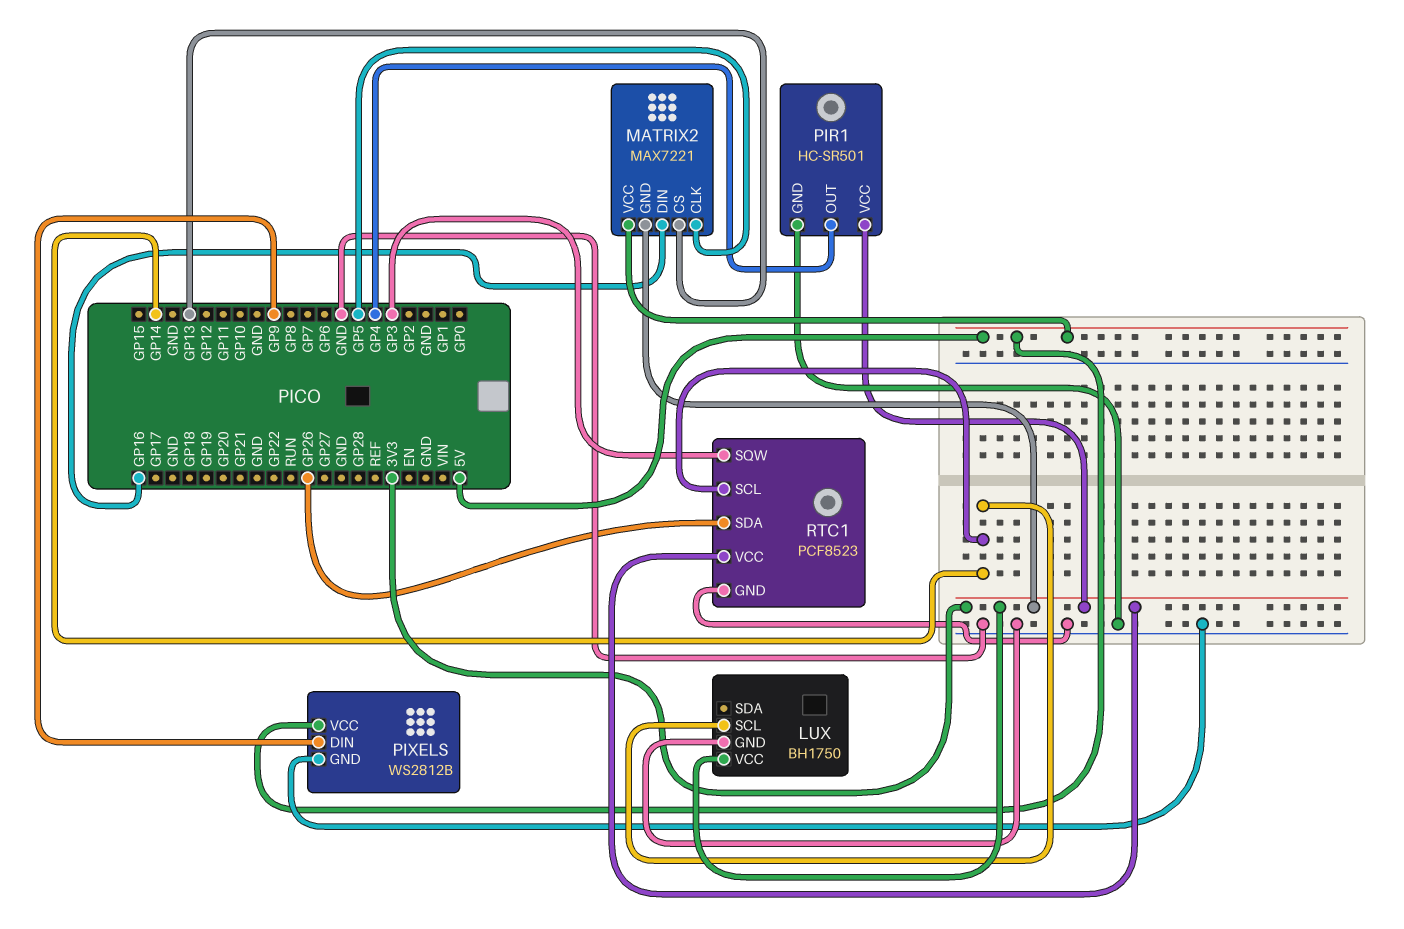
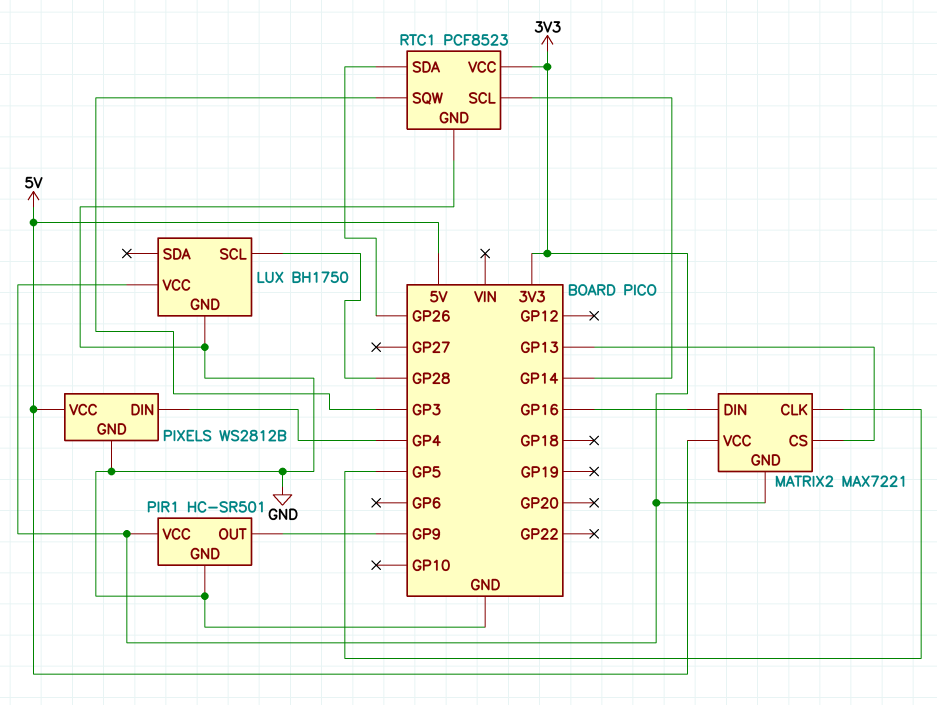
LUX pin SCL: GP14 -> GP28
PIR1 pin OUT: GP4 -> GP9
PIXELS pin DIN: GP9 -> GP4

